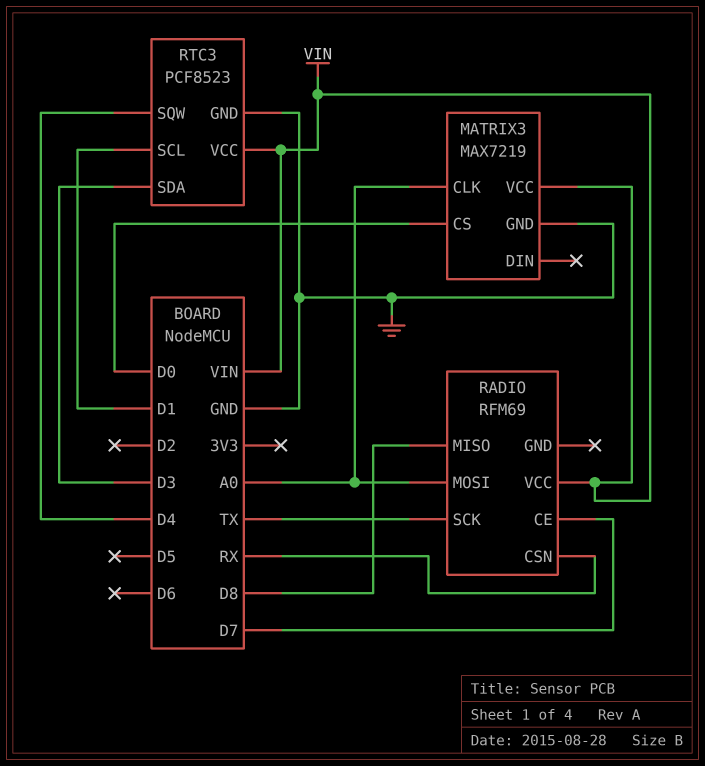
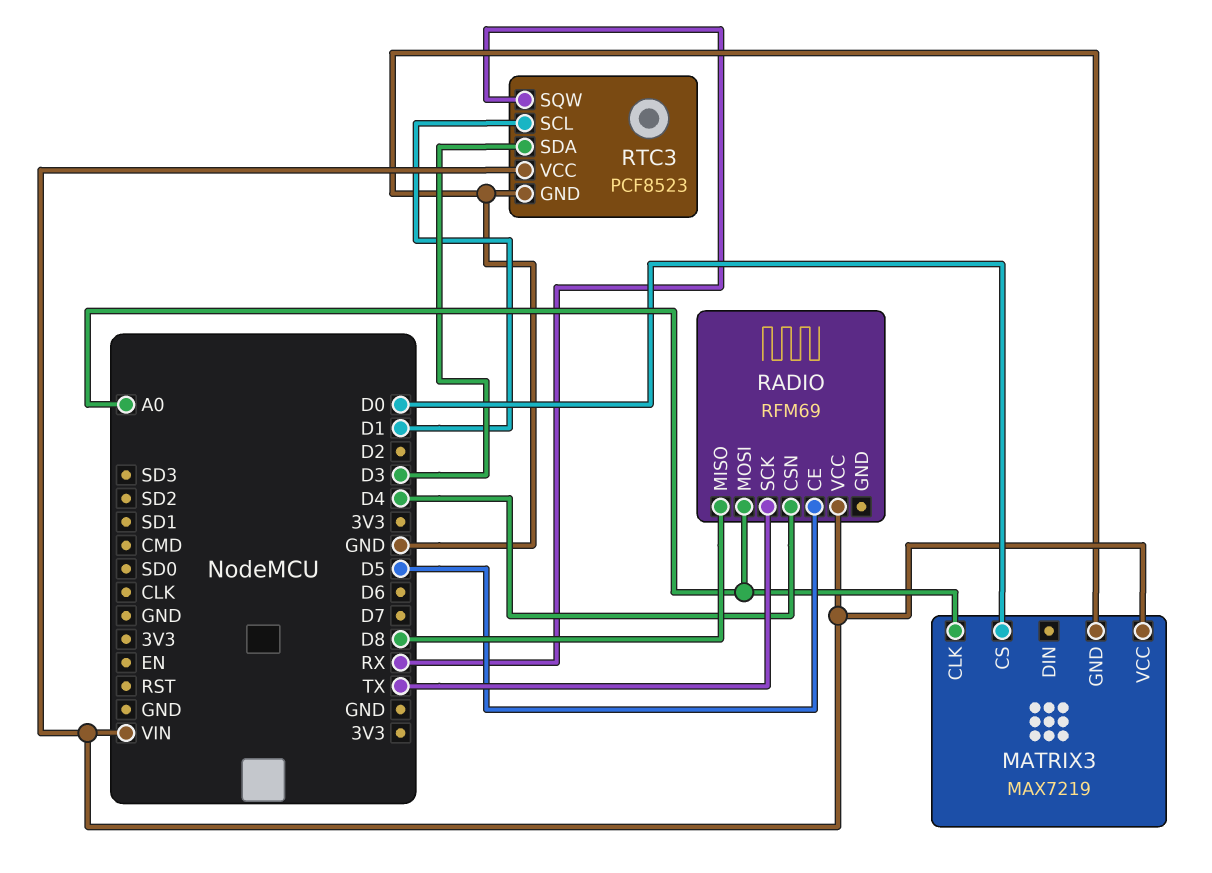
RADIO pin CE: D7 -> D5
RADIO pin CSN: RX -> D4
RTC3 pin SQW: D4 -> RX

